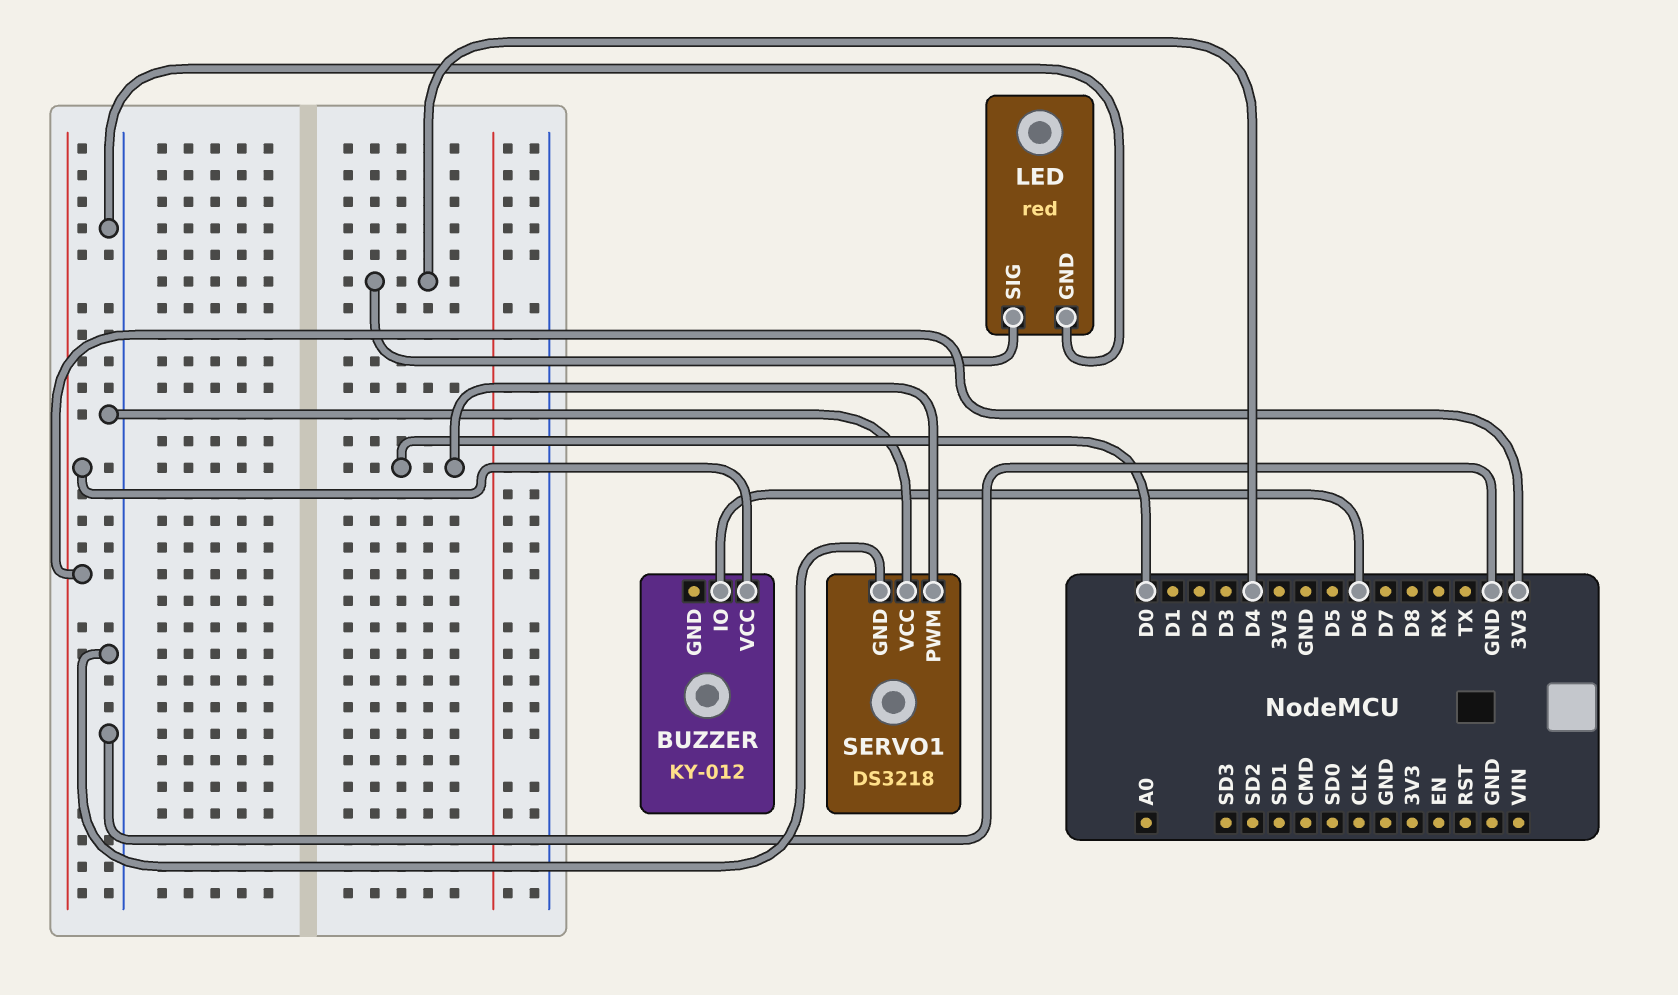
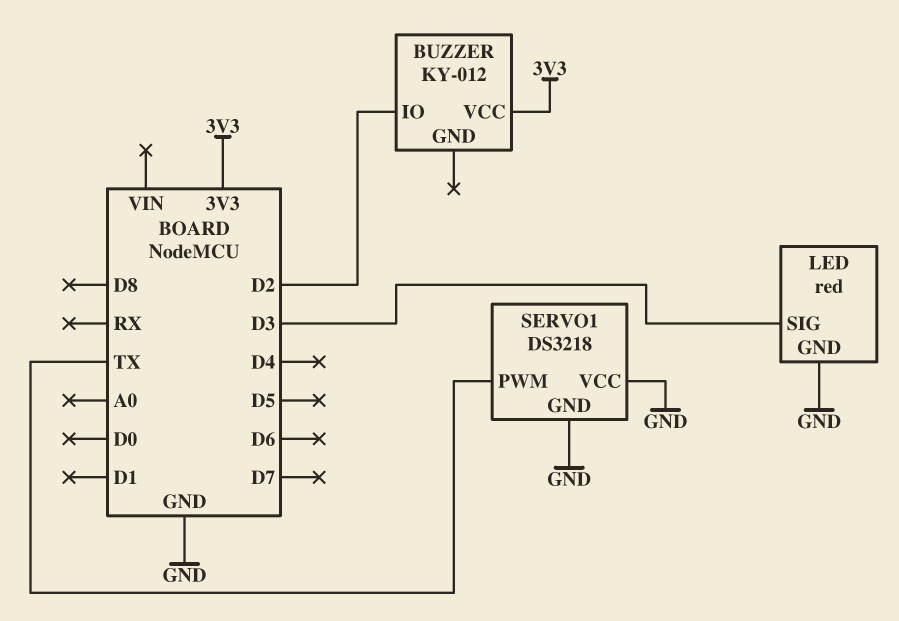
BUZZER pin IO: D6 -> D2
LED pin SIG: D4 -> D3
SERVO1 pin PWM: D0 -> TX

